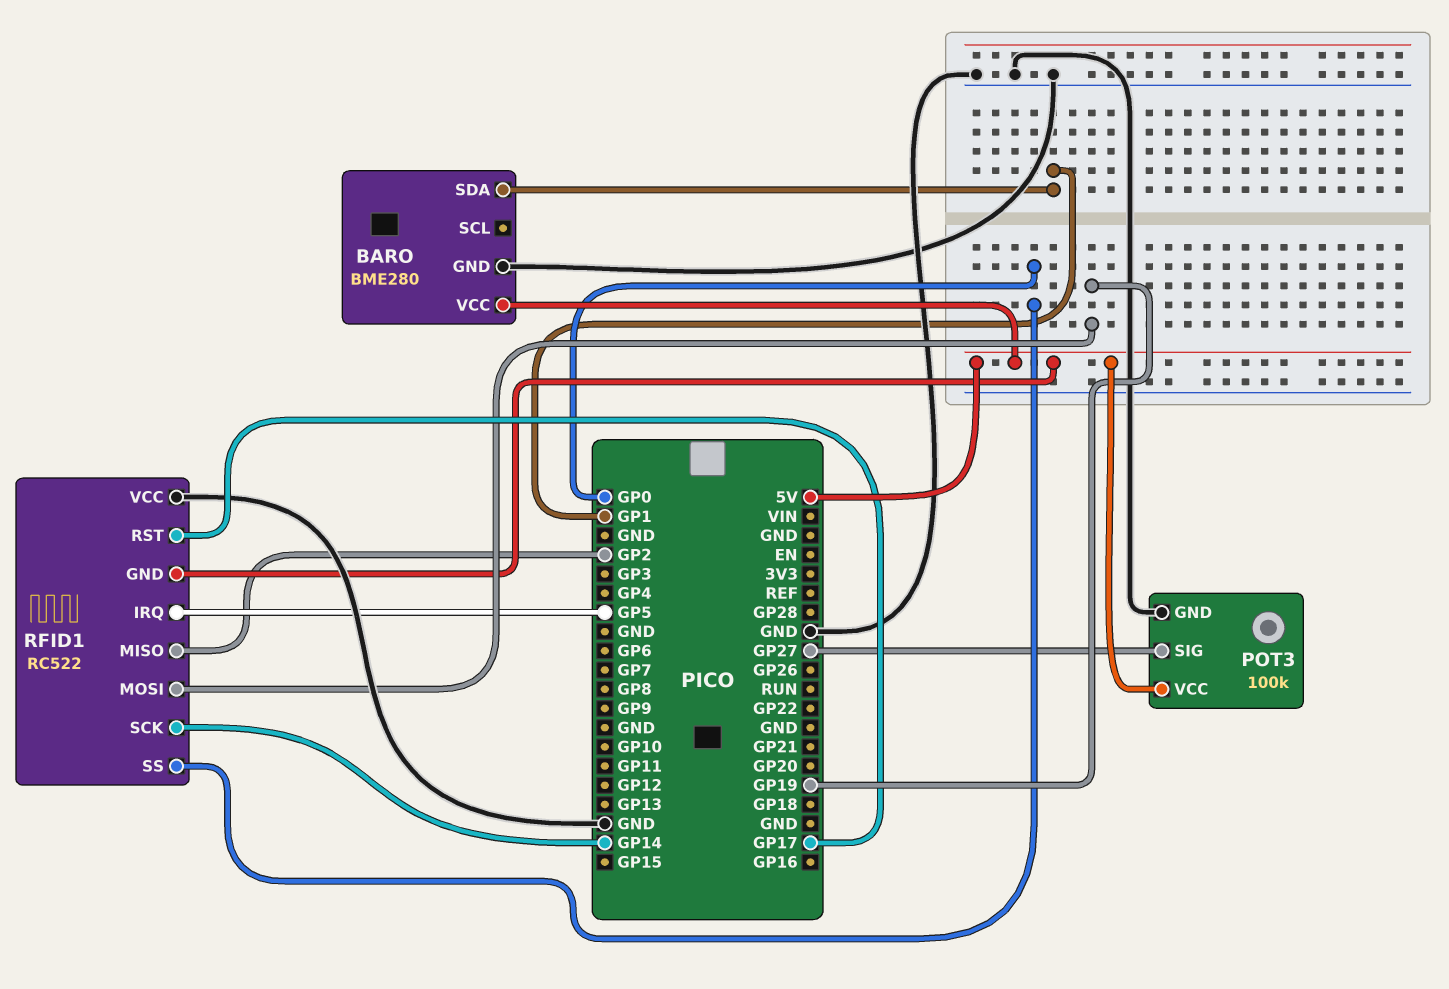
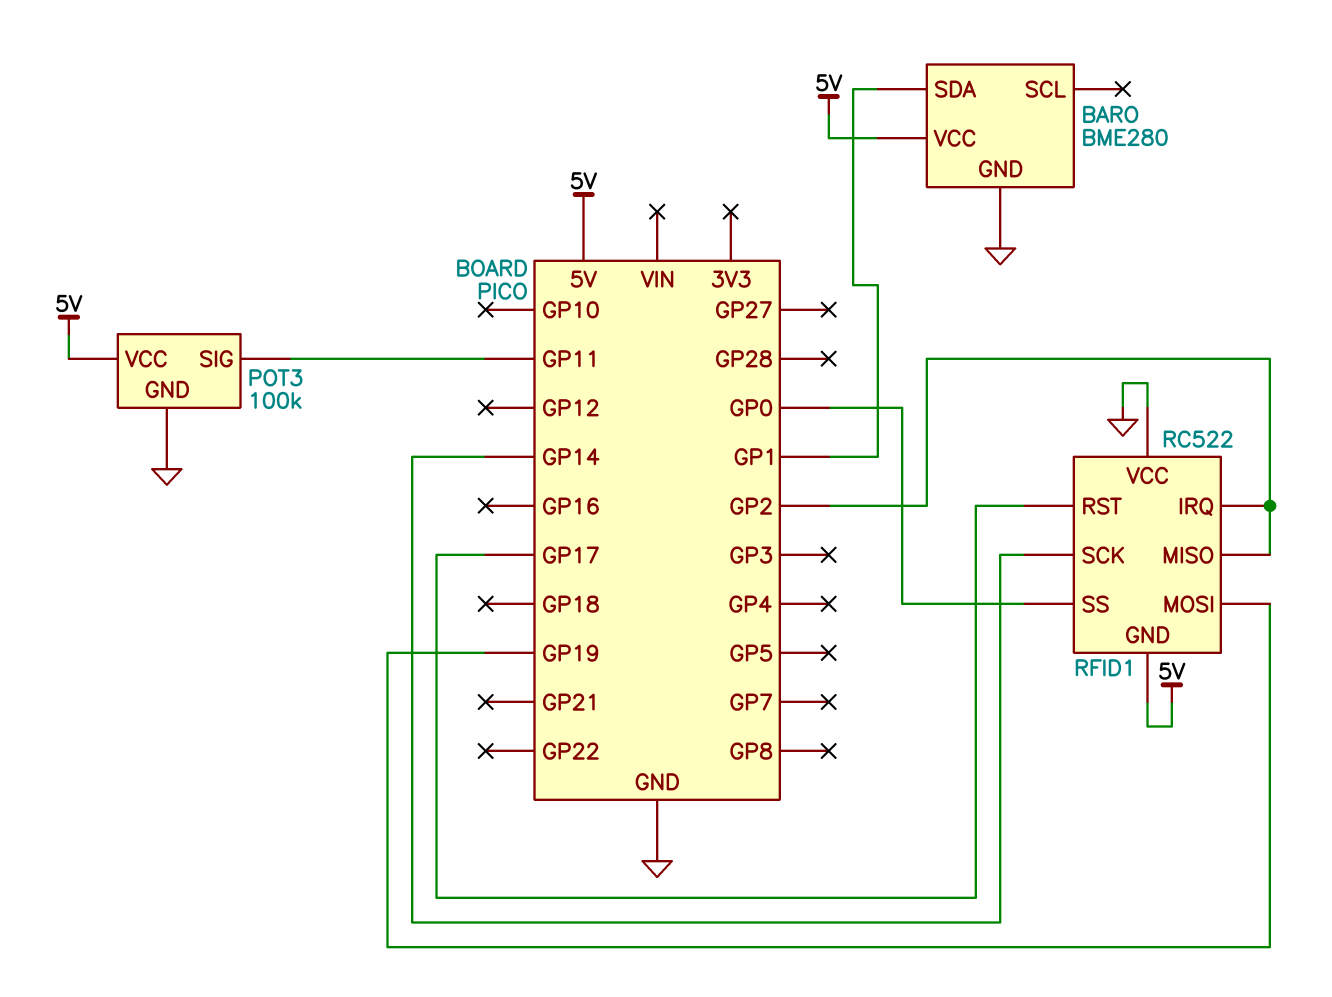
POT3 pin SIG: GP27 -> GP11
RFID1 pin IRQ: GP5 -> GP2

